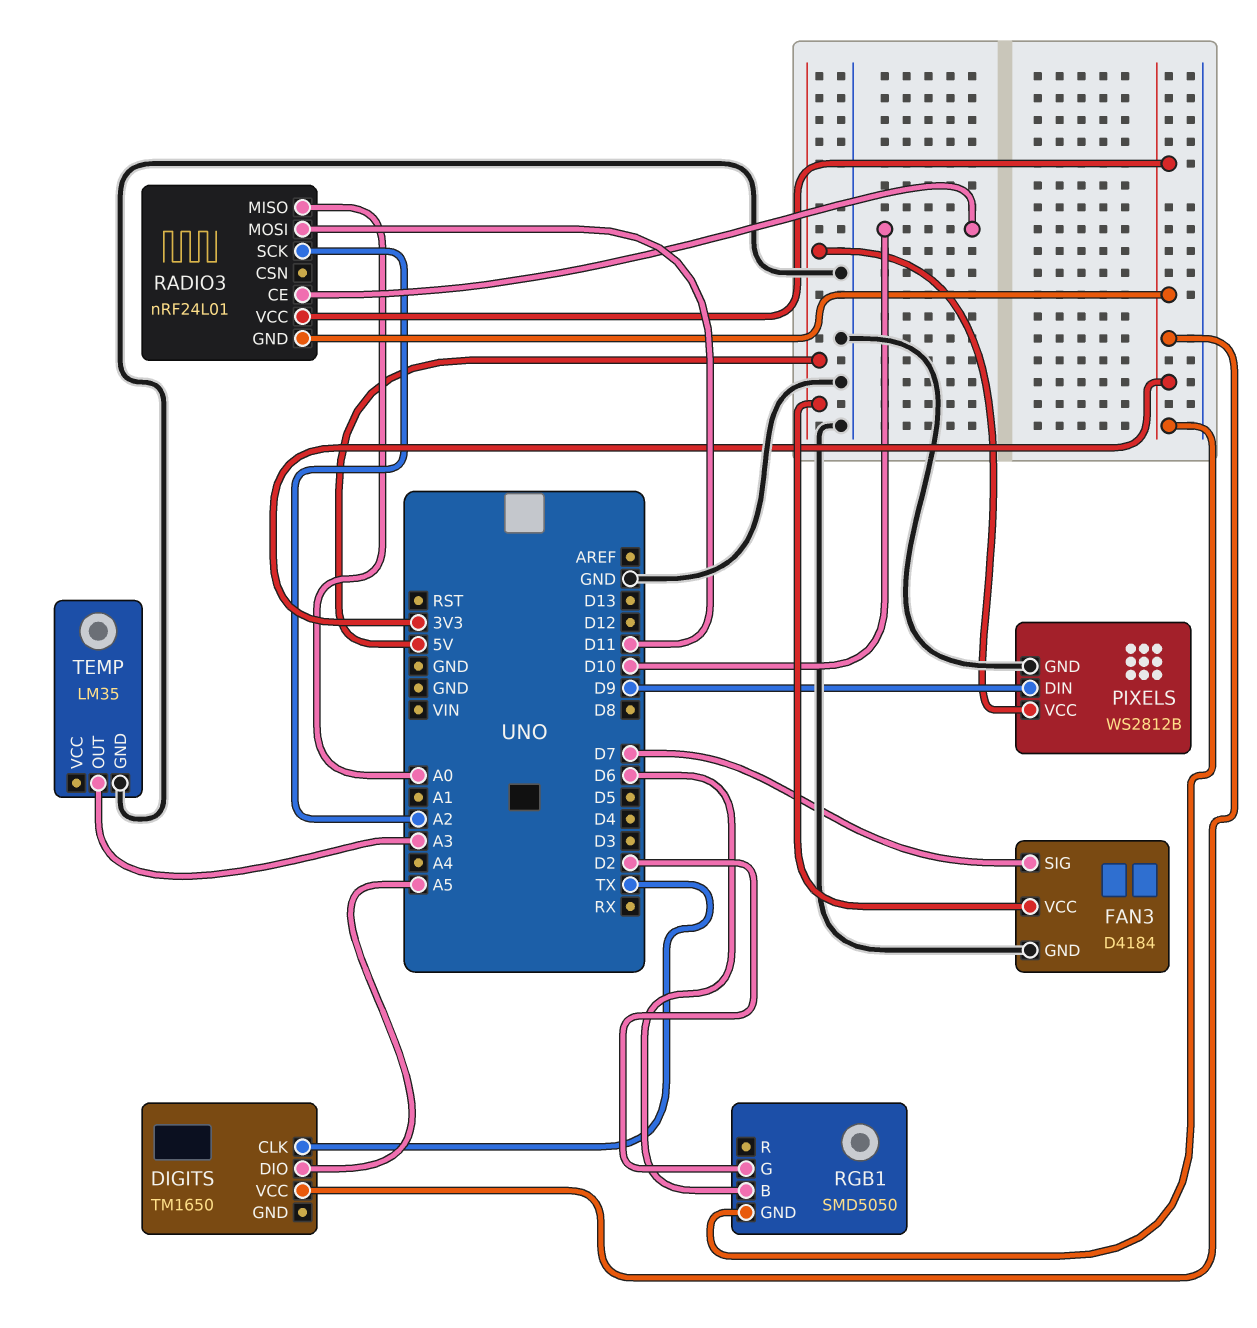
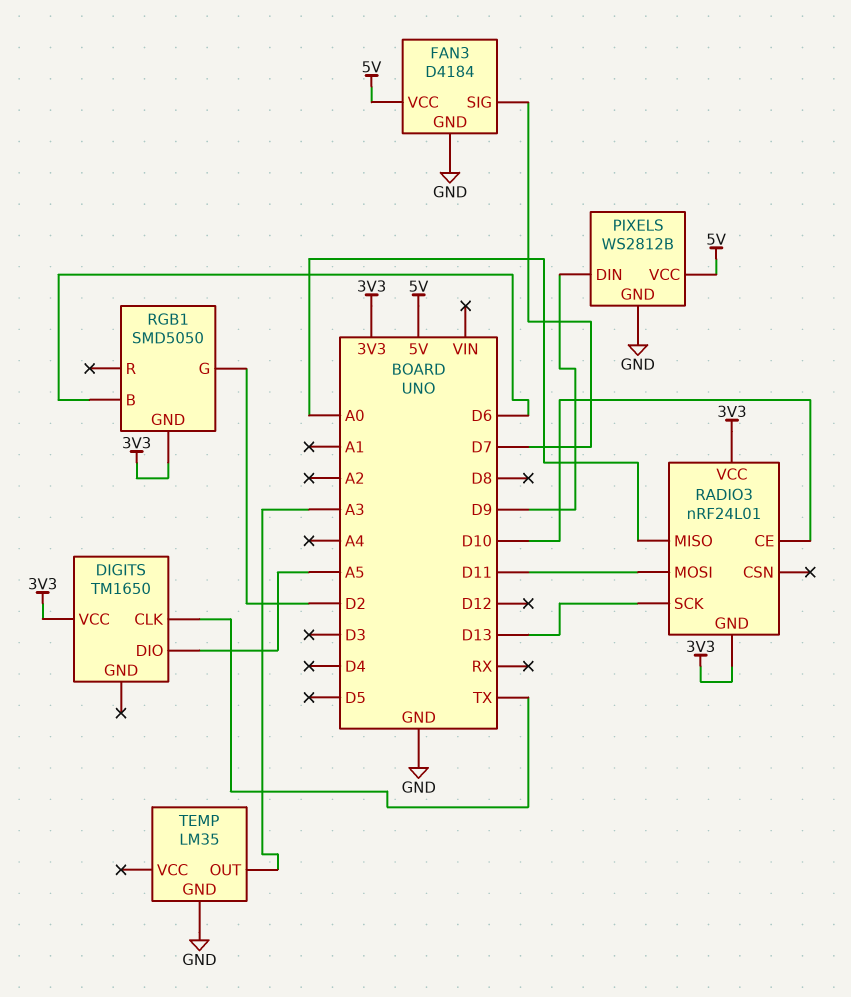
RADIO3 pin SCK: A2 -> D13

